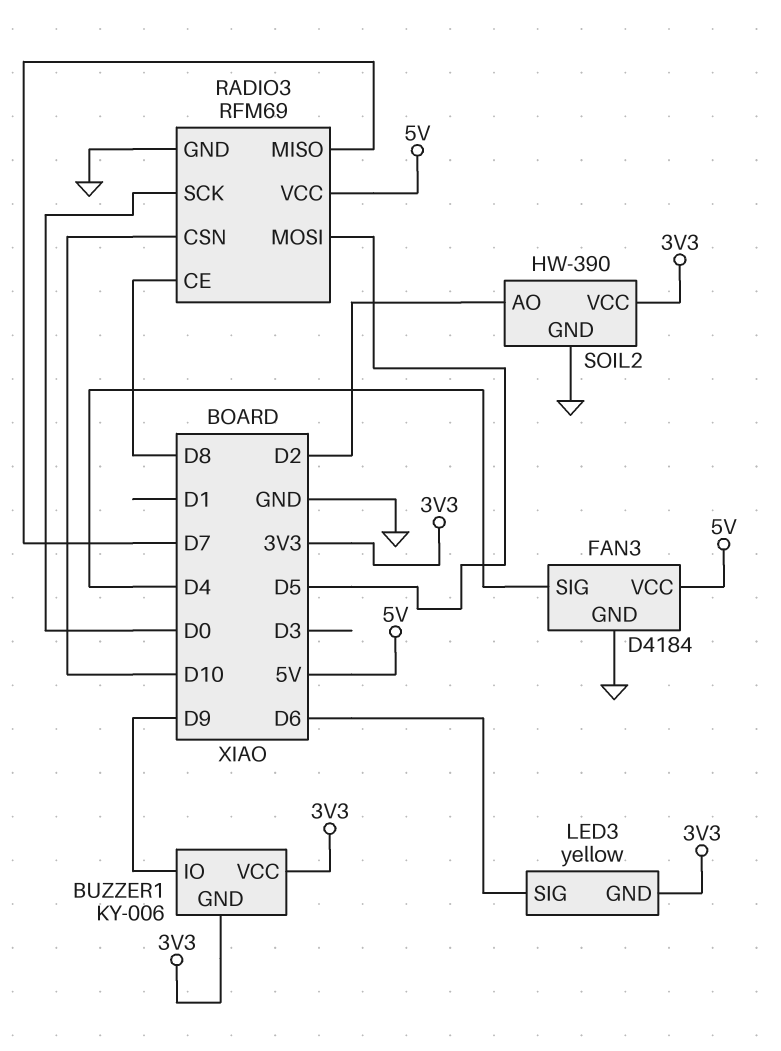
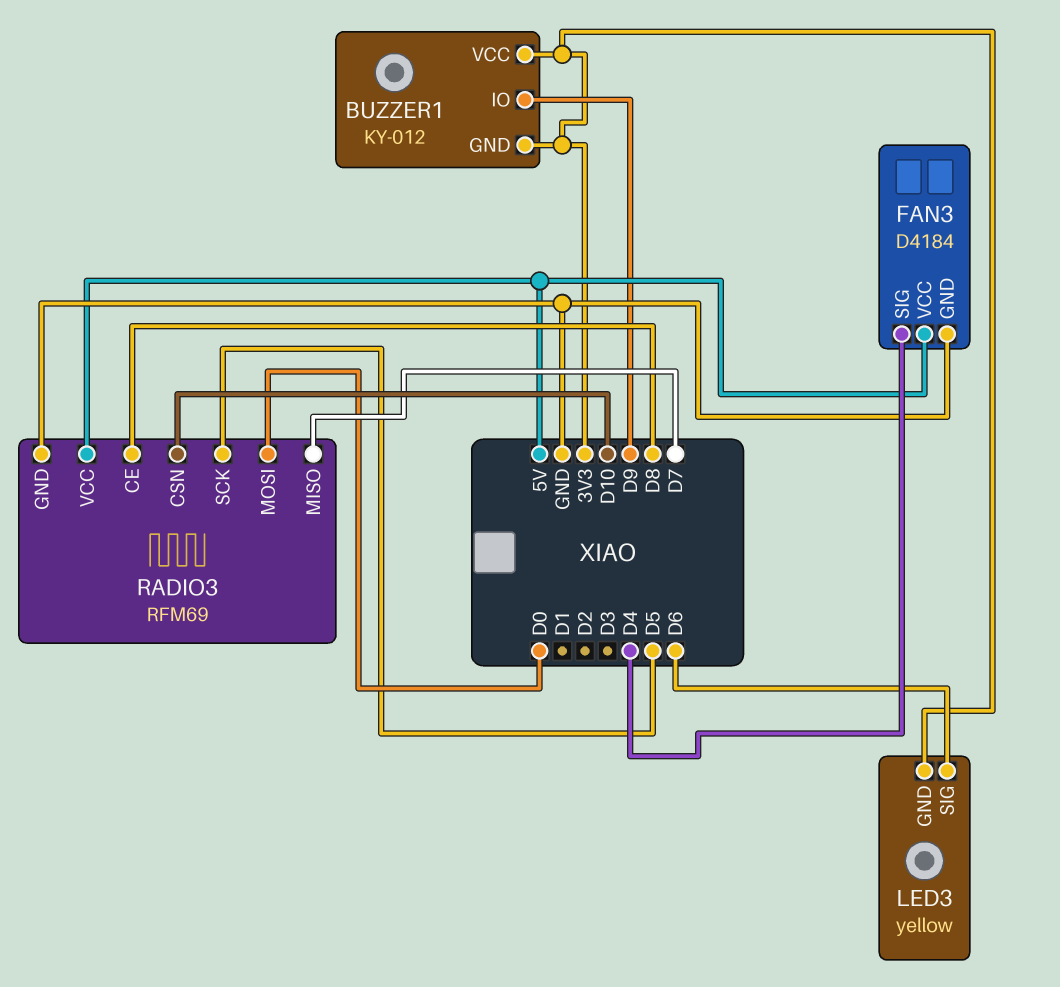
BUZZER1: KY-006 -> KY-012
RADIO3 pin MOSI: D5 -> D0
RADIO3 pin SCK: D0 -> D5
SOIL2: HW-390 -> none
SOIL2 pin AO: D2 -> none
SOIL2 pin GND: GND -> none
SOIL2 pin VCC: 3V3 -> none

